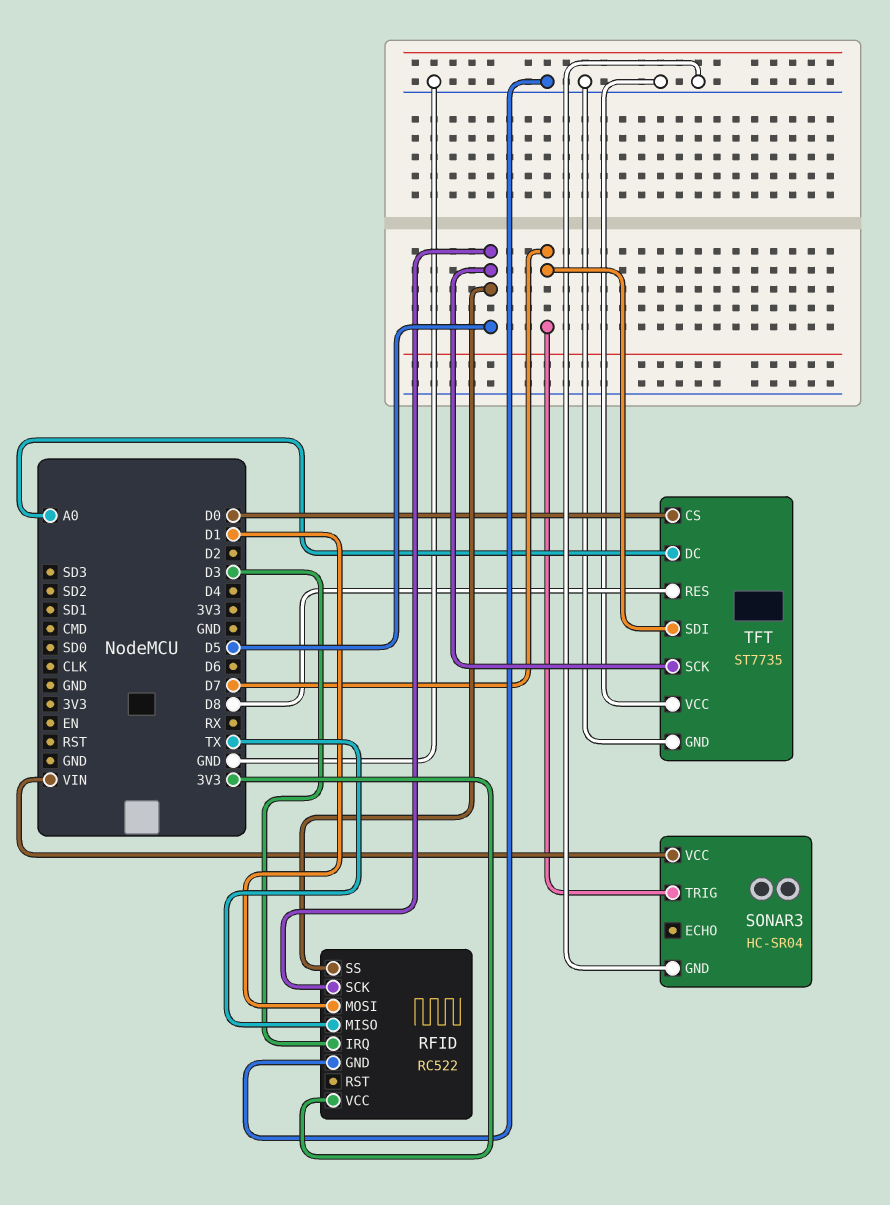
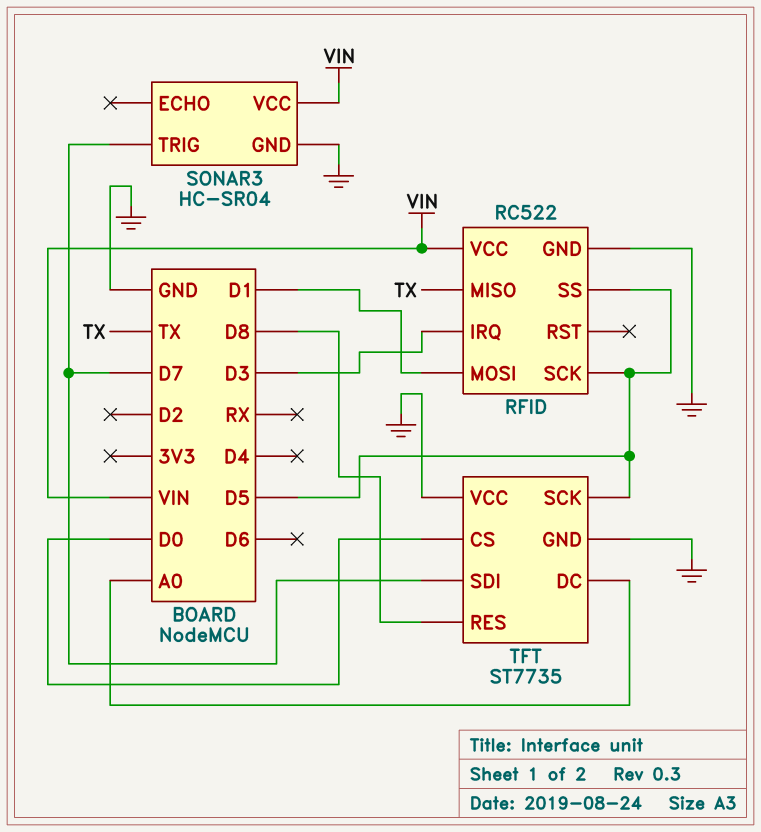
RFID pin VCC: 3V3 -> VIN

